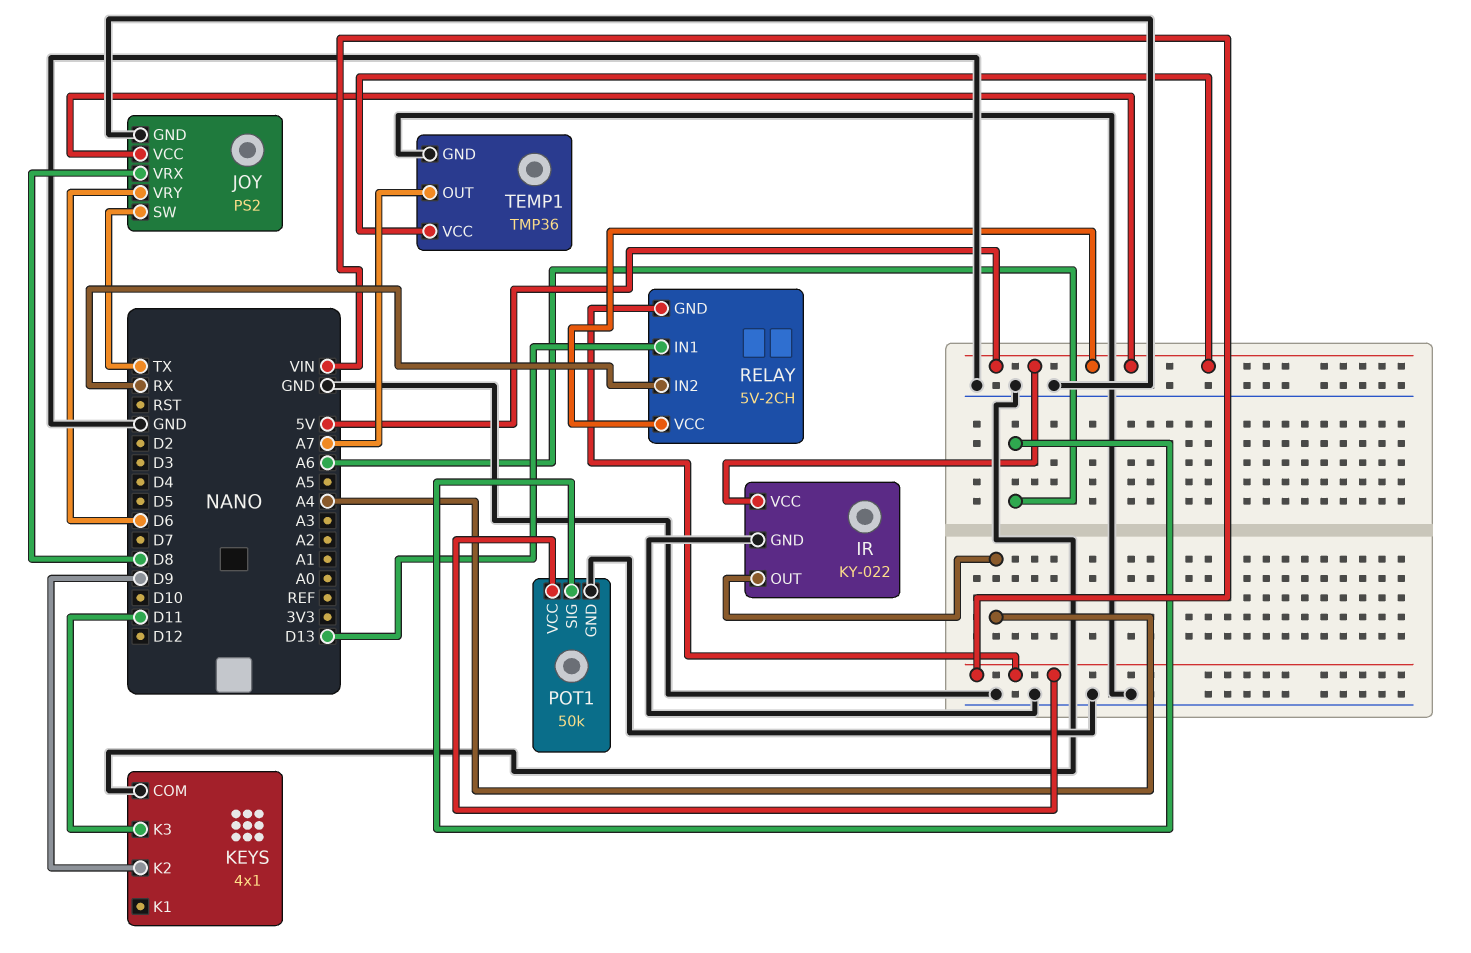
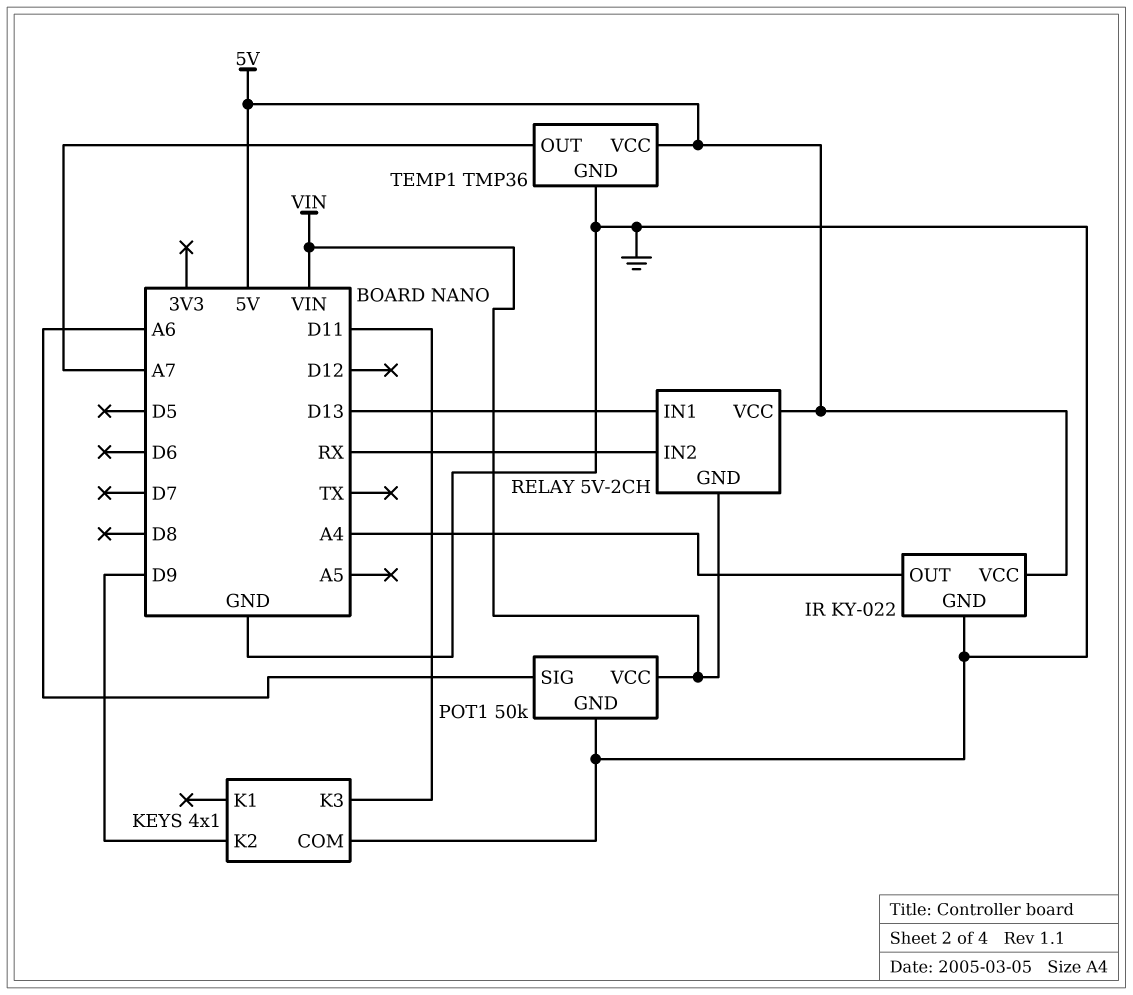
JOY: PS2 -> none
JOY pin GND: GND -> none
JOY pin SW: TX -> none
JOY pin VCC: 5V -> none
JOY pin VRX: D8 -> none
JOY pin VRY: D6 -> none

